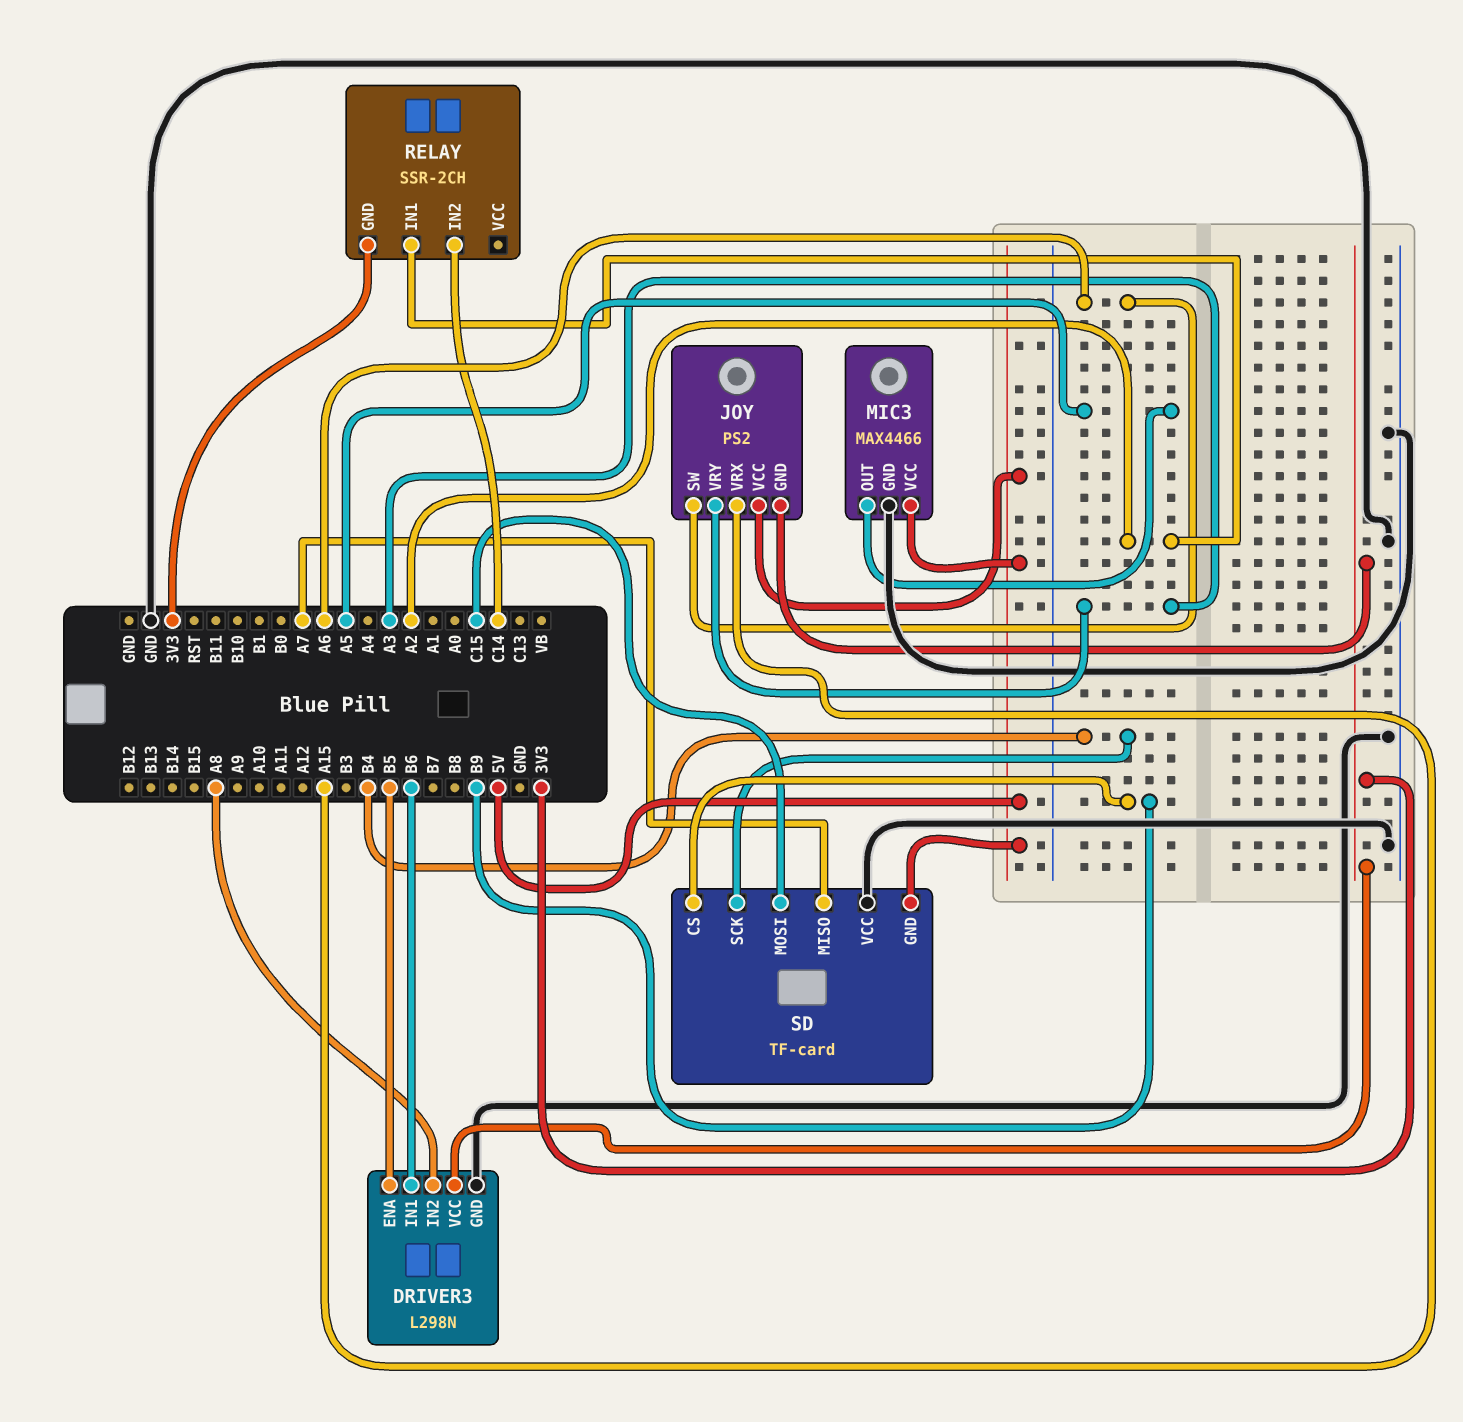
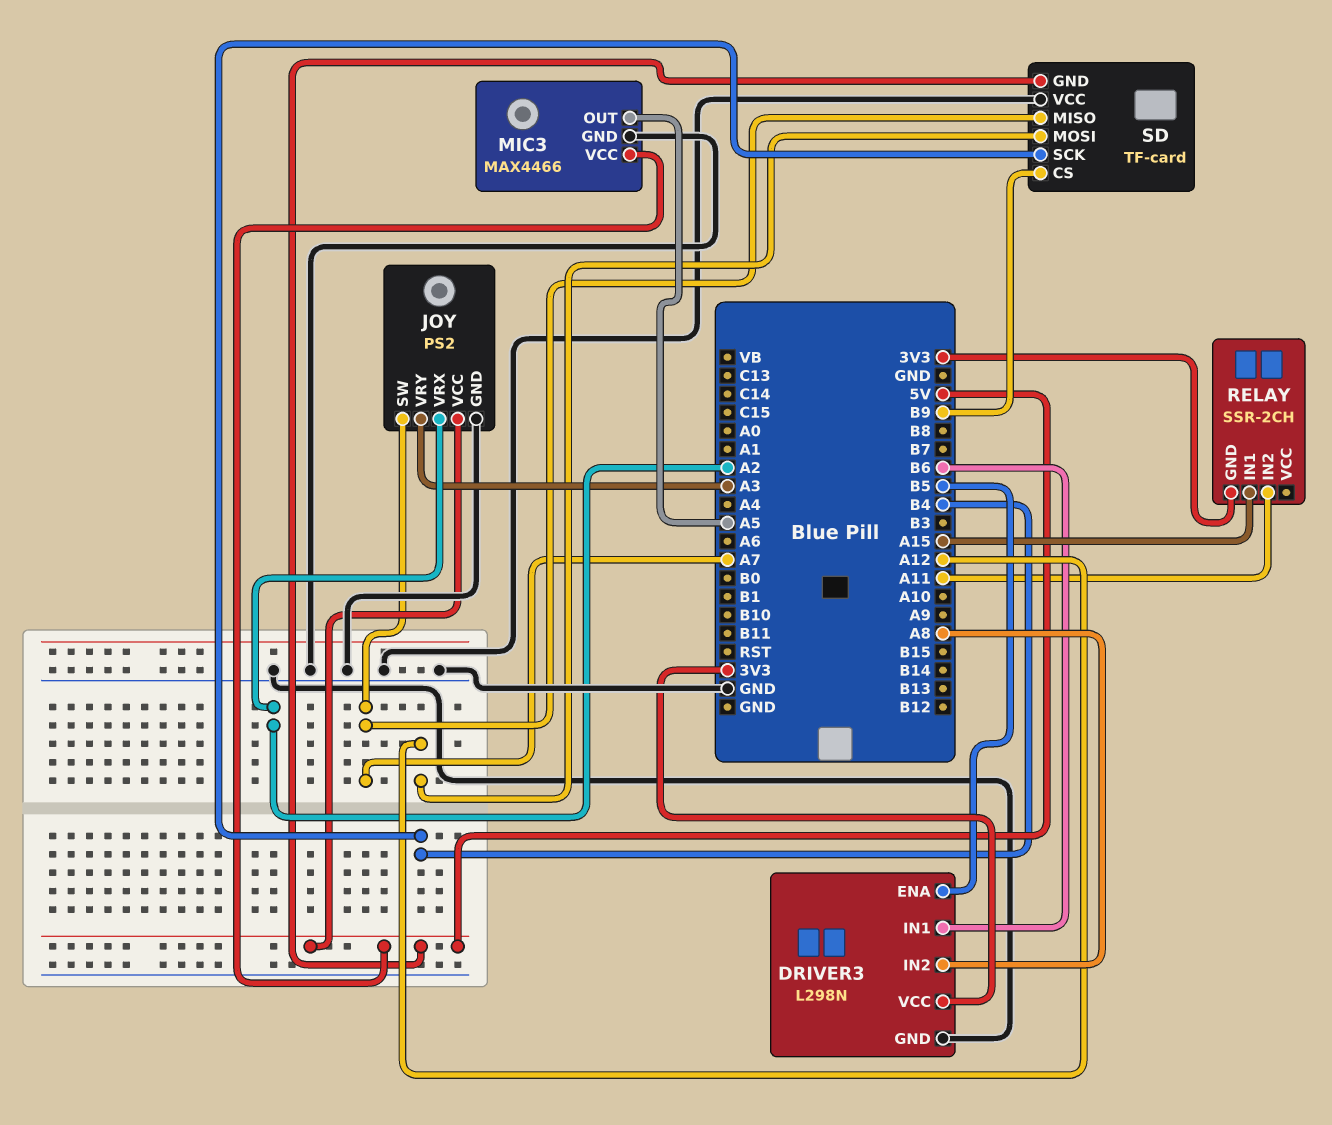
JOY pin GND: 3V3 -> GND
JOY pin SW: A6 -> A7
JOY pin VRX: A15 -> A2
RELAY pin IN1: A2 -> A15
RELAY pin IN2: C14 -> A11
SD pin MOSI: C15 -> A12

